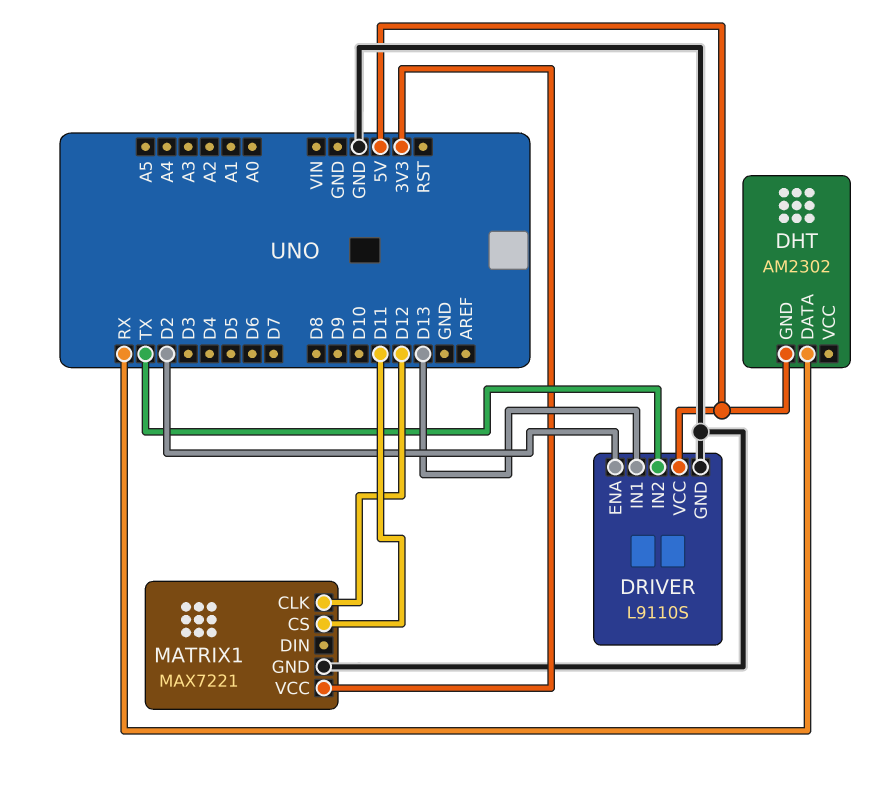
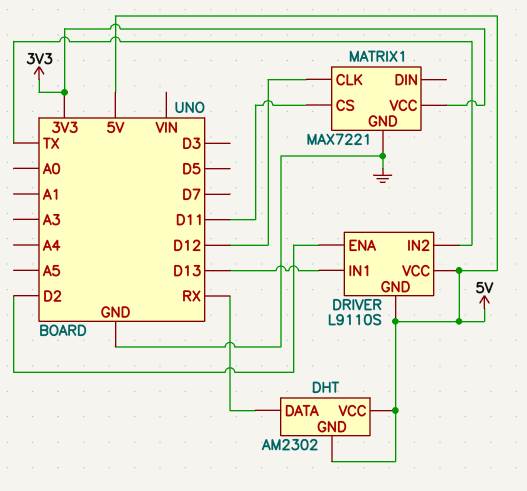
DHT pin VCC: none -> 5V
DRIVER pin GND: GND -> 5V

